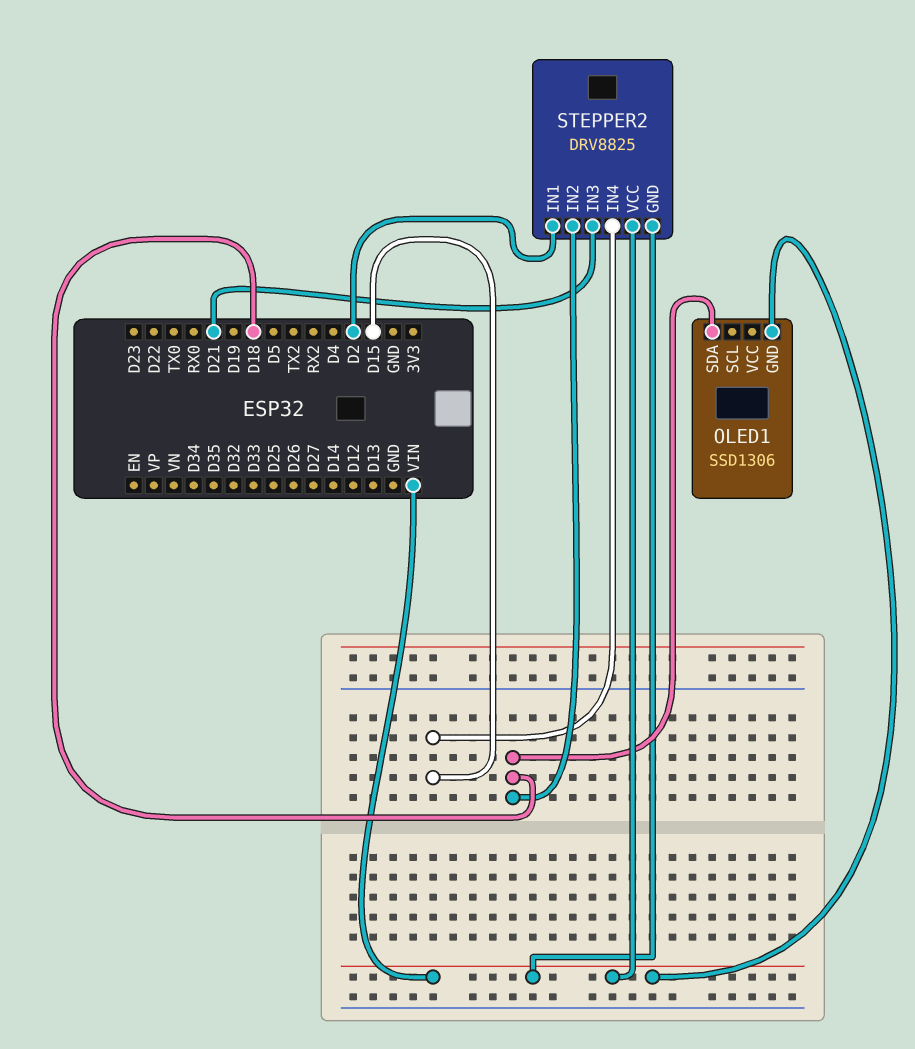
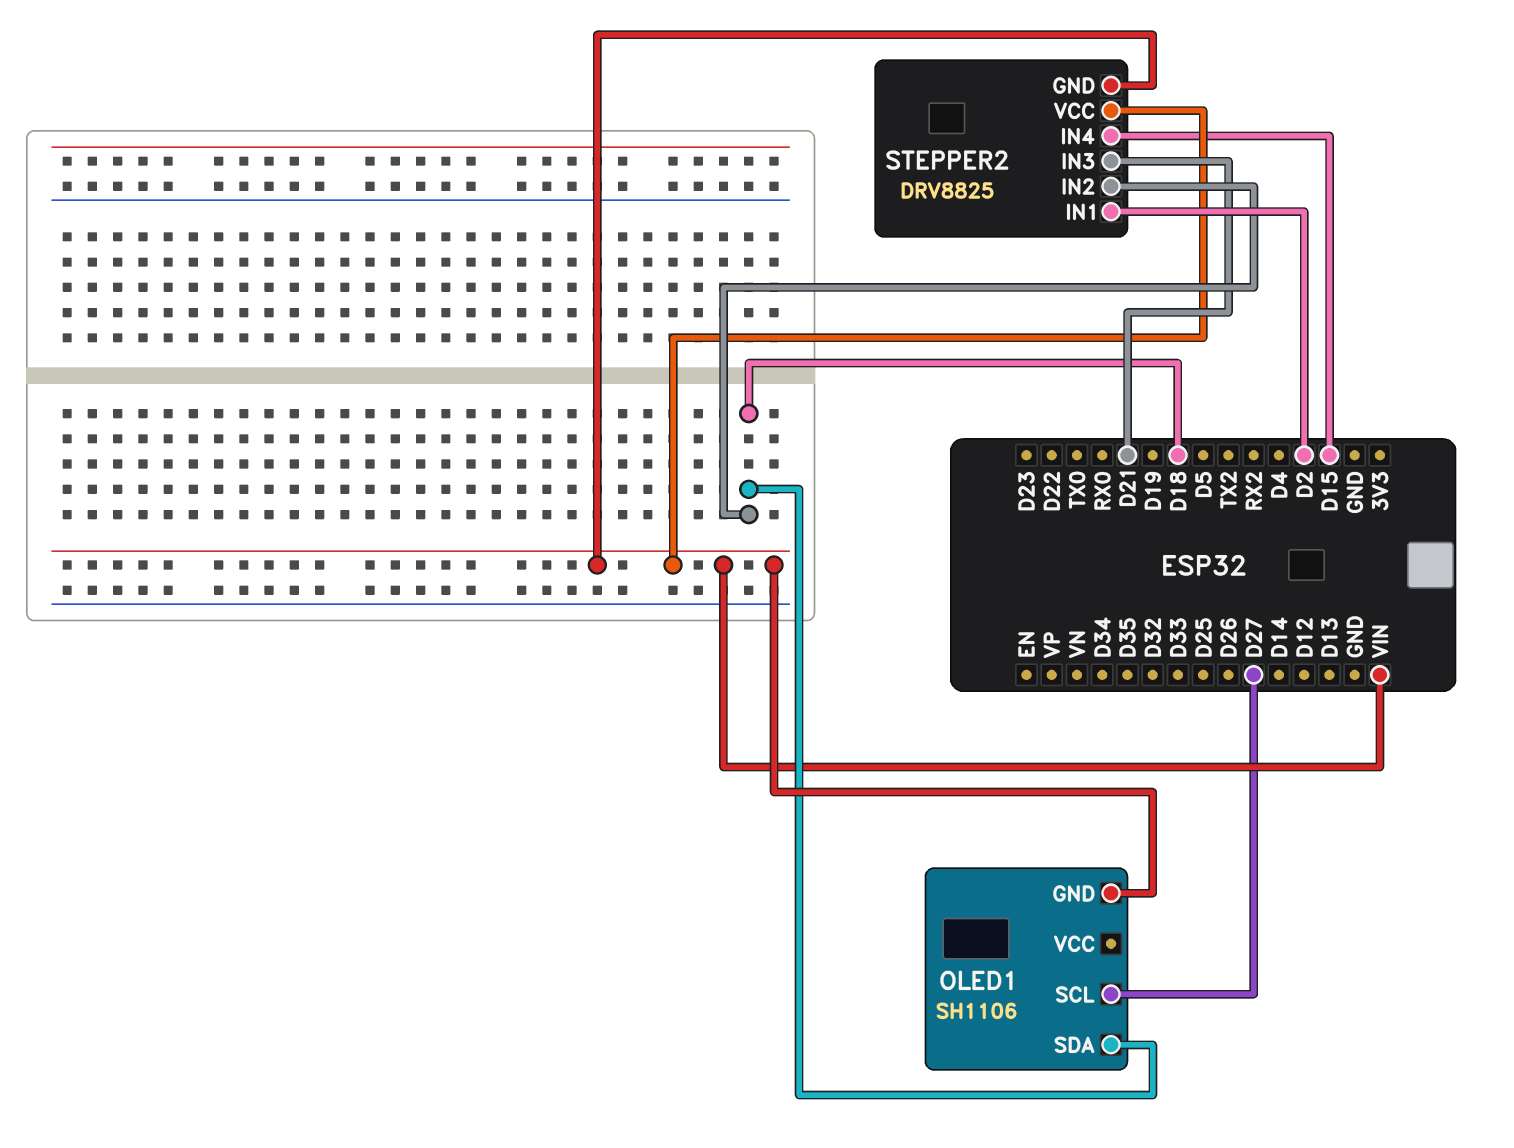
OLED1: SSD1306 -> SH1106
OLED1 pin SCL: none -> D27

